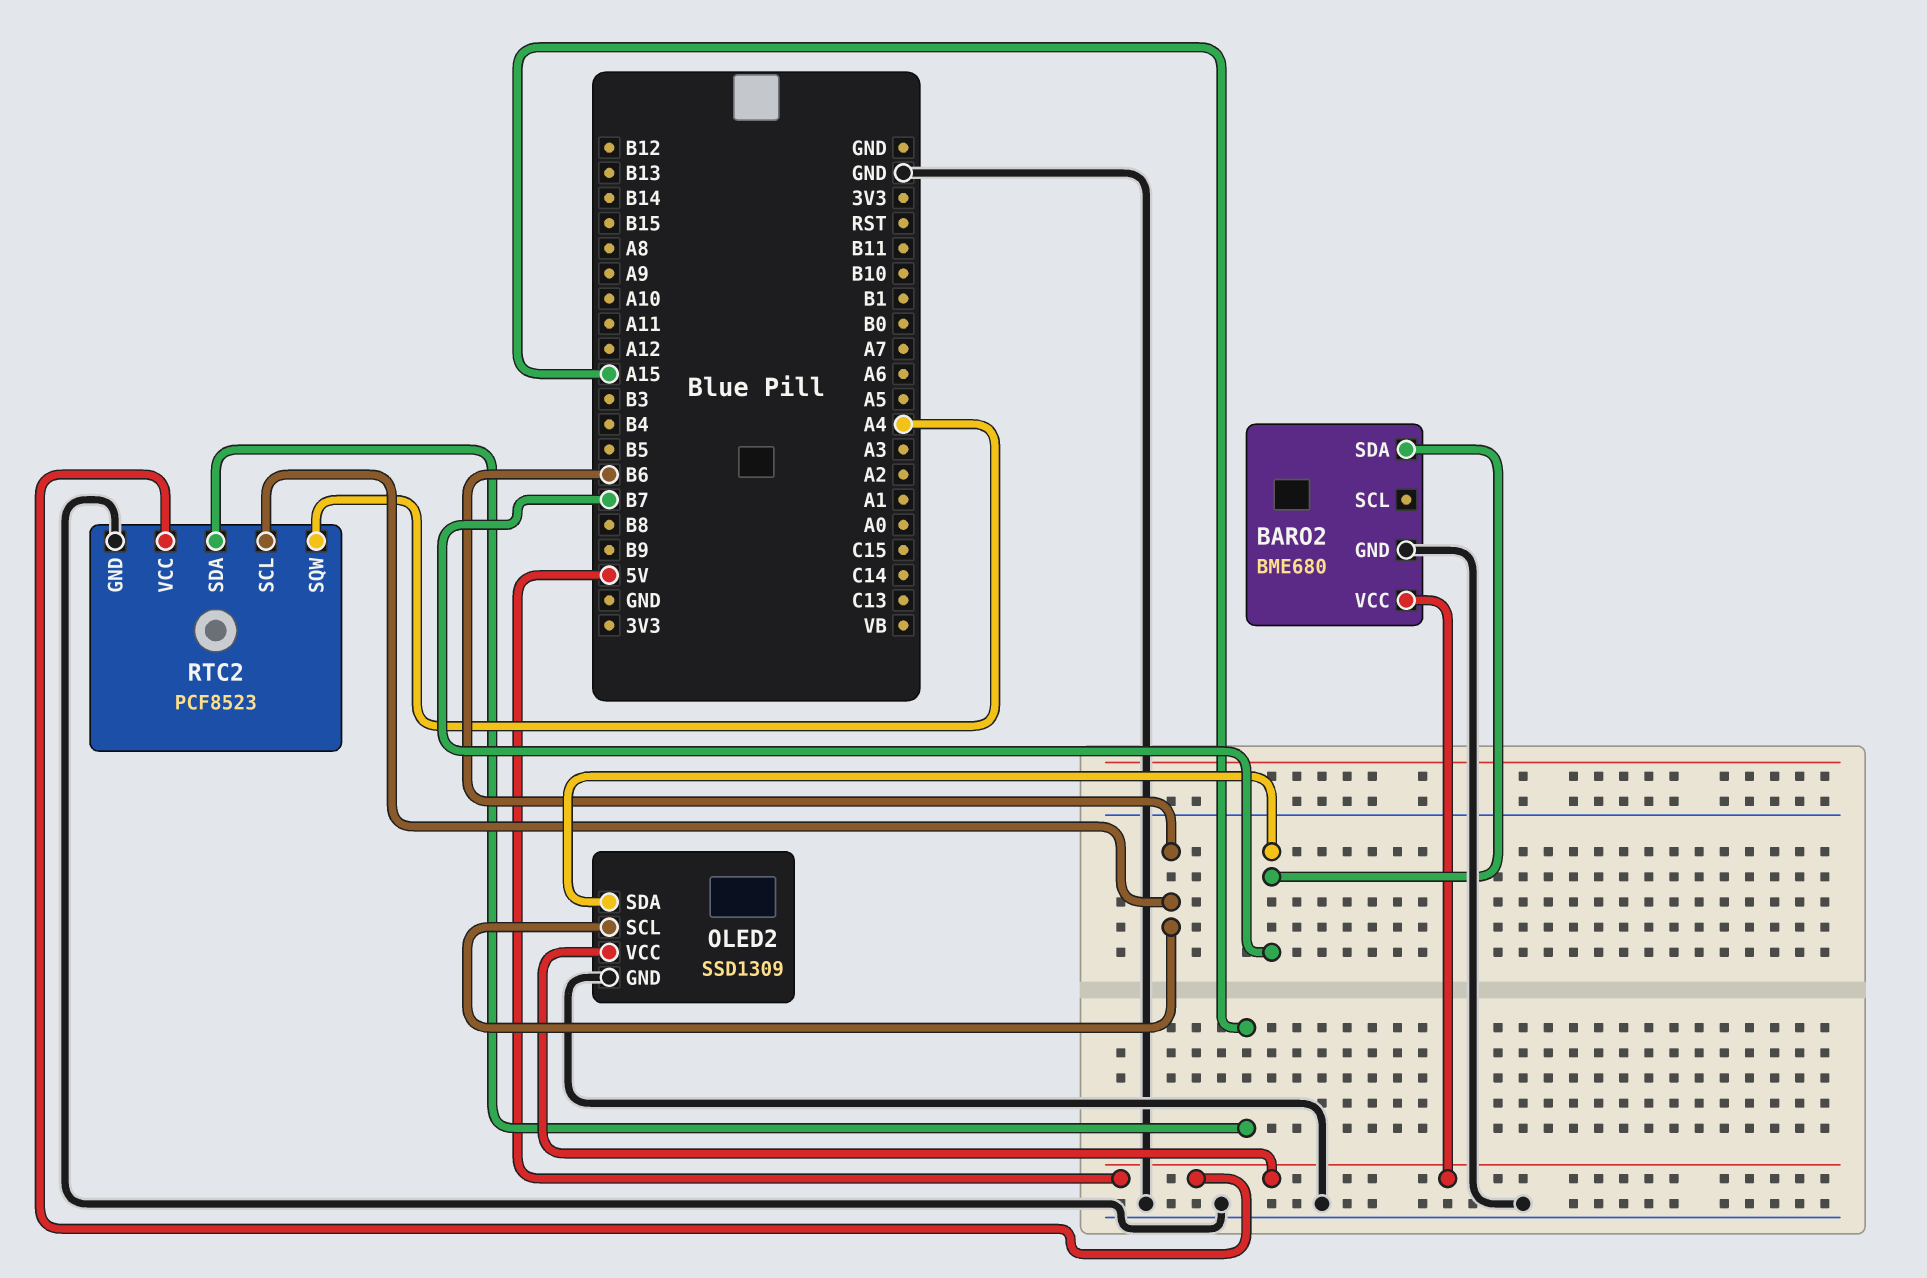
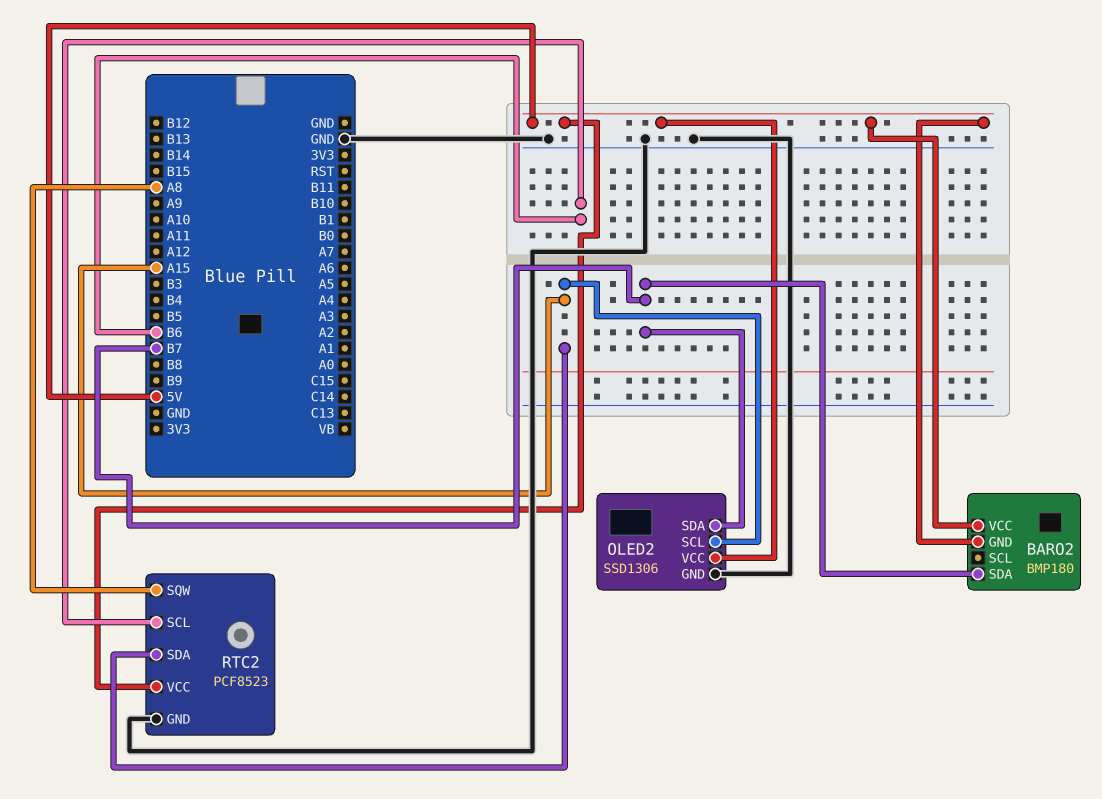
BARO2: BME680 -> BMP180
BARO2 pin GND: GND -> 5V
OLED2: SSD1309 -> SSD1306
OLED2 pin SCL: B6 -> A15
RTC2 pin SQW: A4 -> A8

